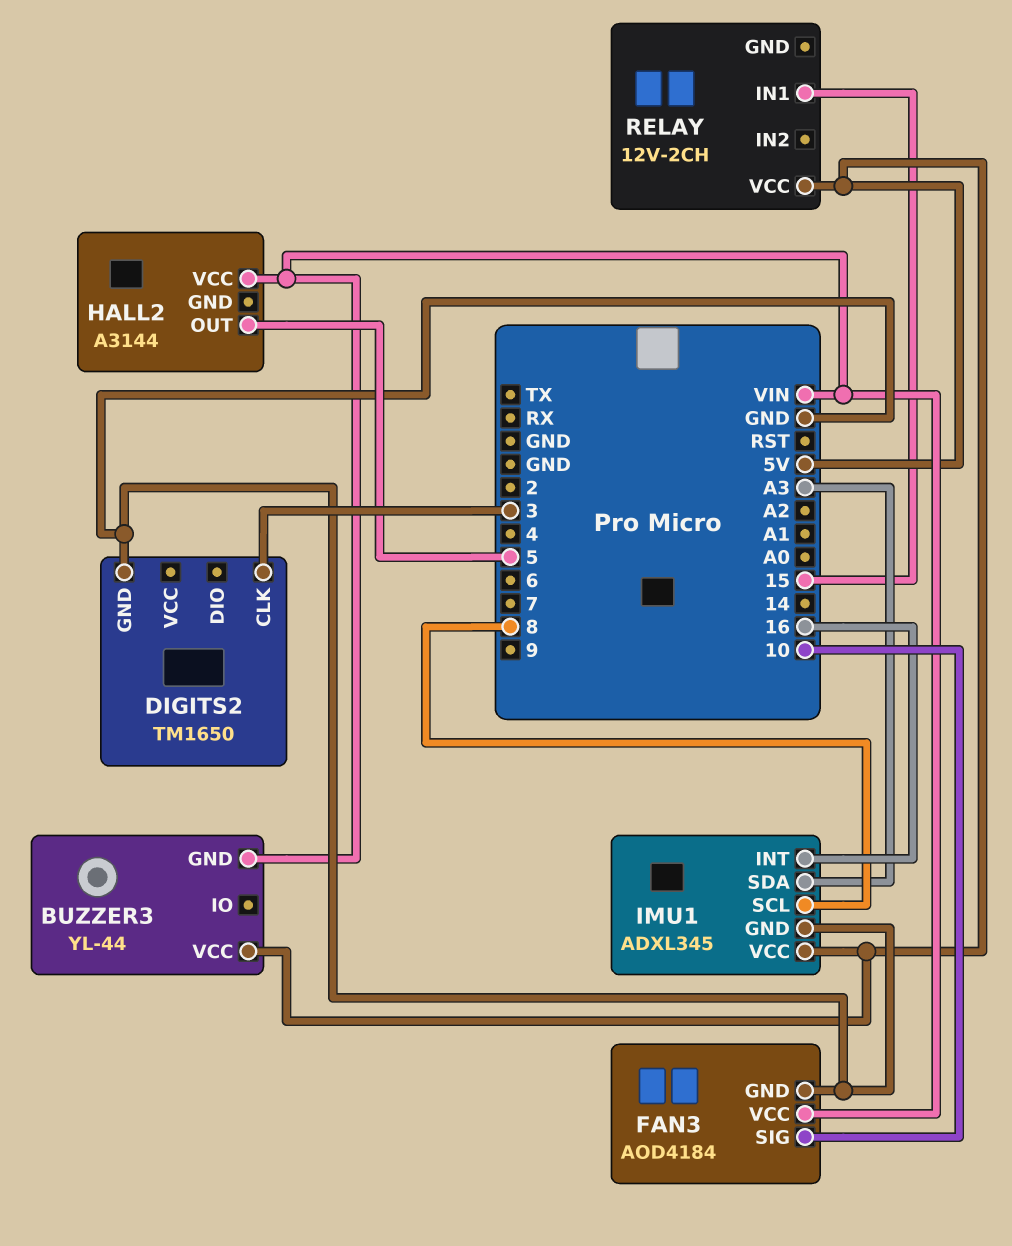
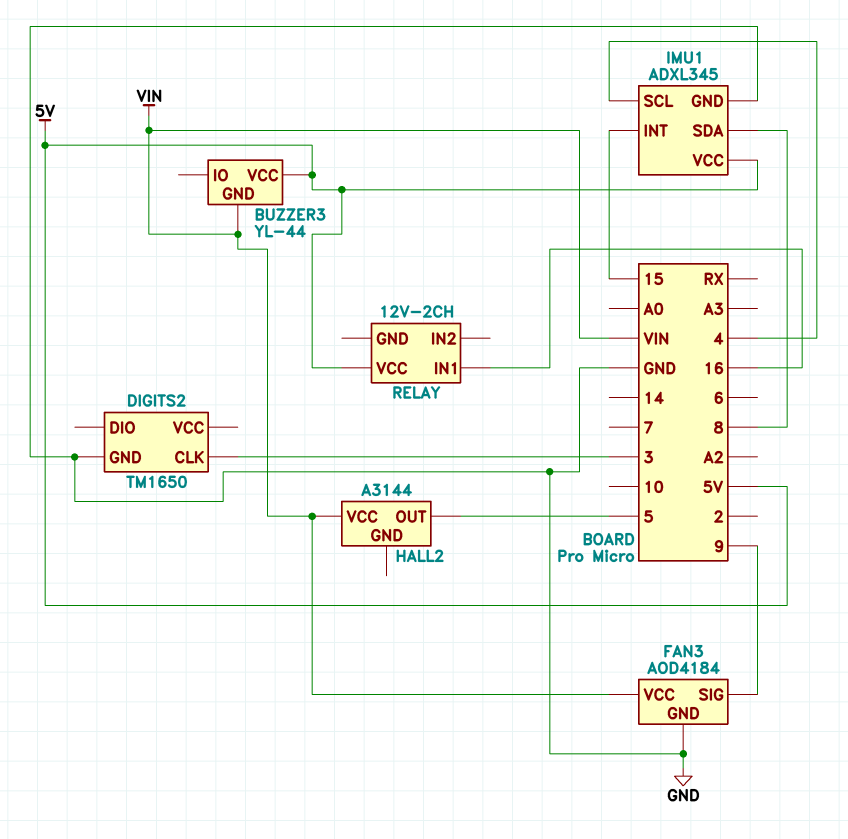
FAN3 pin SIG: 10 -> 9
IMU1 pin INT: 16 -> 15
IMU1 pin SCL: 8 -> 4
IMU1 pin SDA: A3 -> 8
RELAY pin IN1: 15 -> 16

